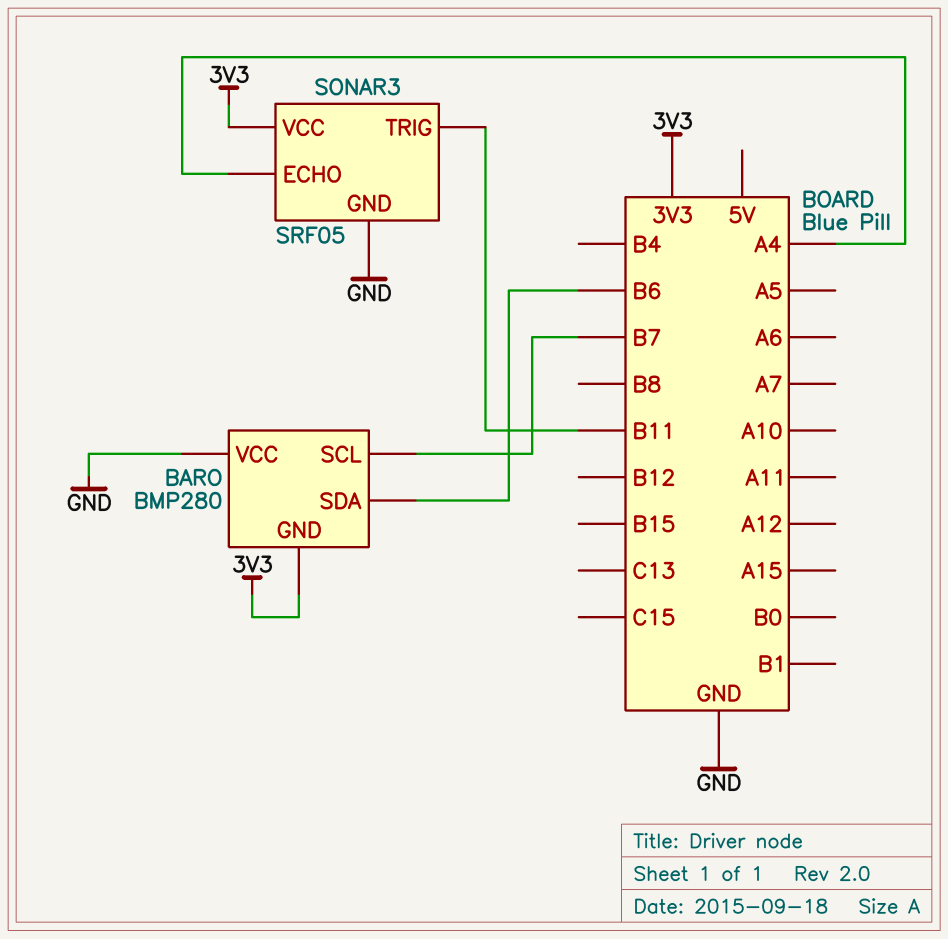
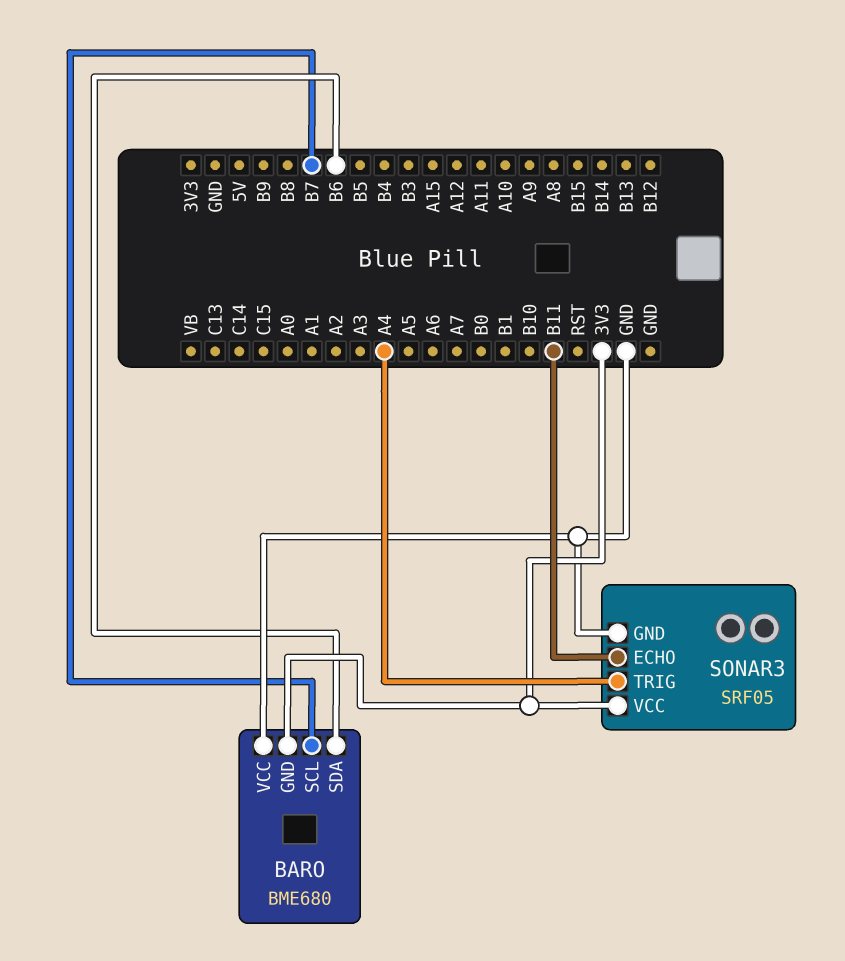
BARO: BMP280 -> BME680
SONAR3 pin ECHO: A4 -> B11
SONAR3 pin TRIG: B11 -> A4

